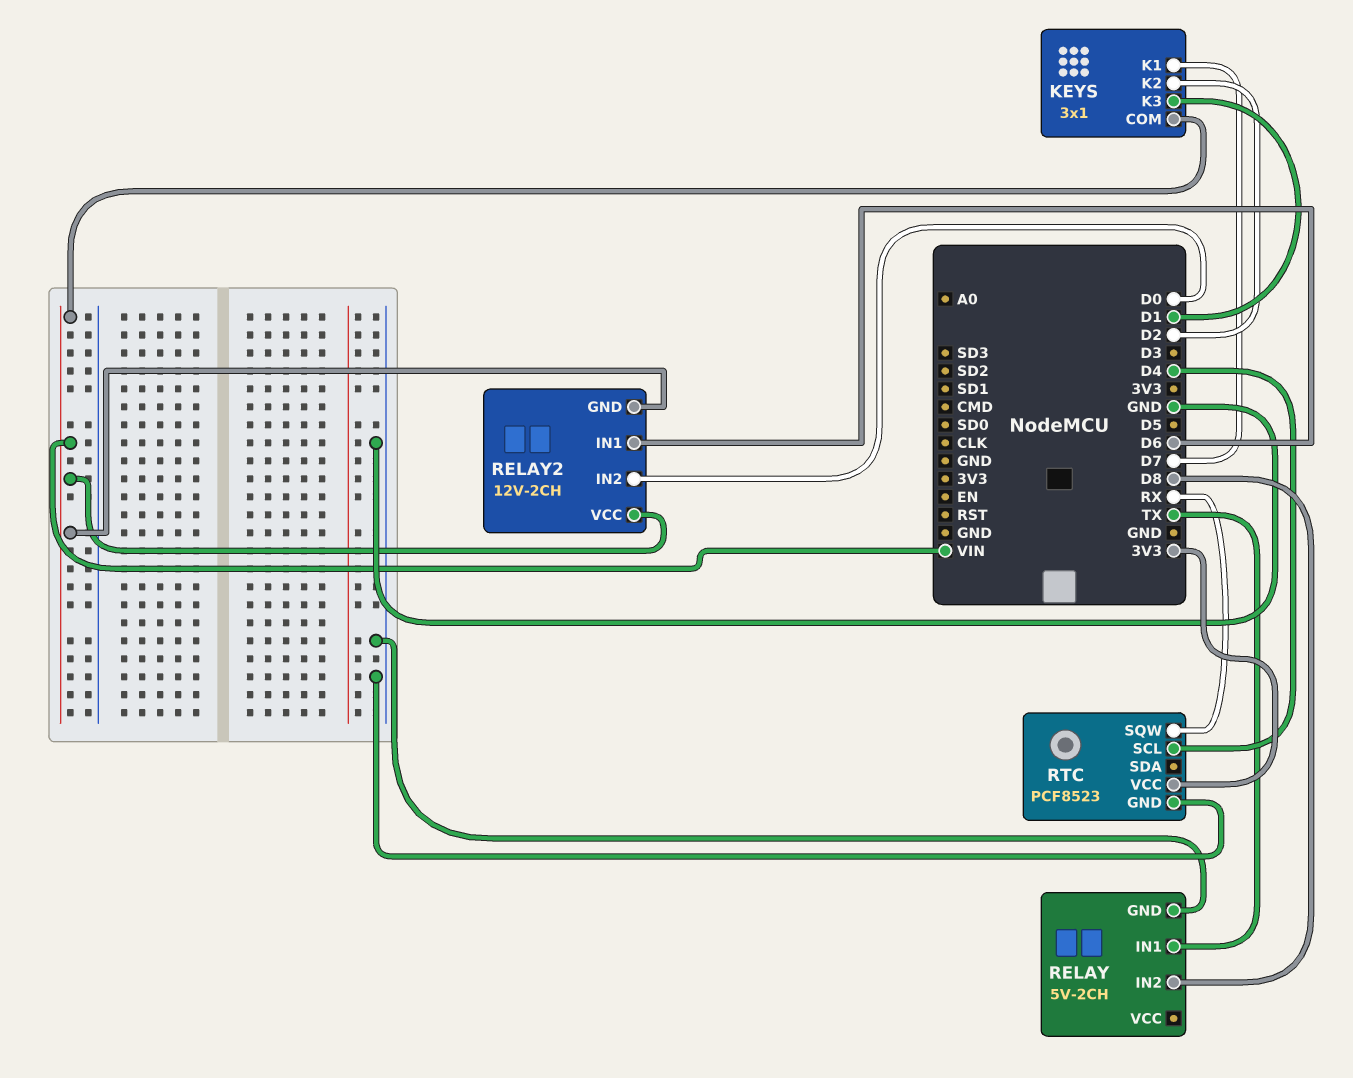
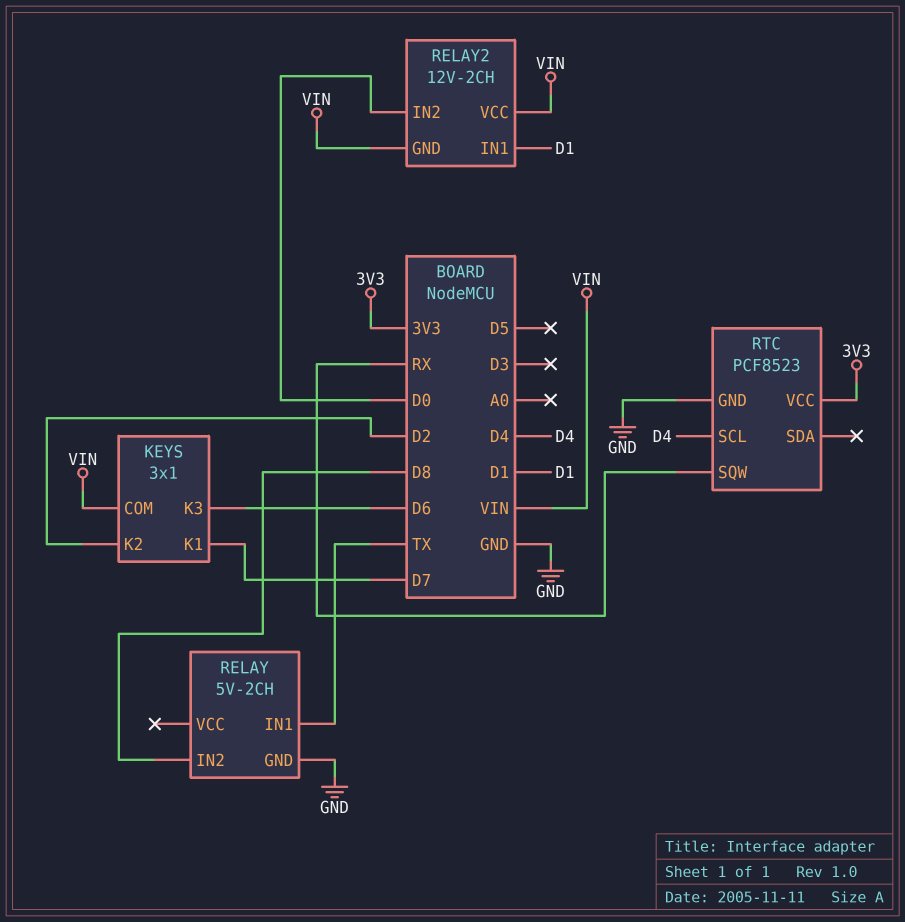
KEYS pin K3: D1 -> D6
RELAY2 pin IN1: D6 -> D1

